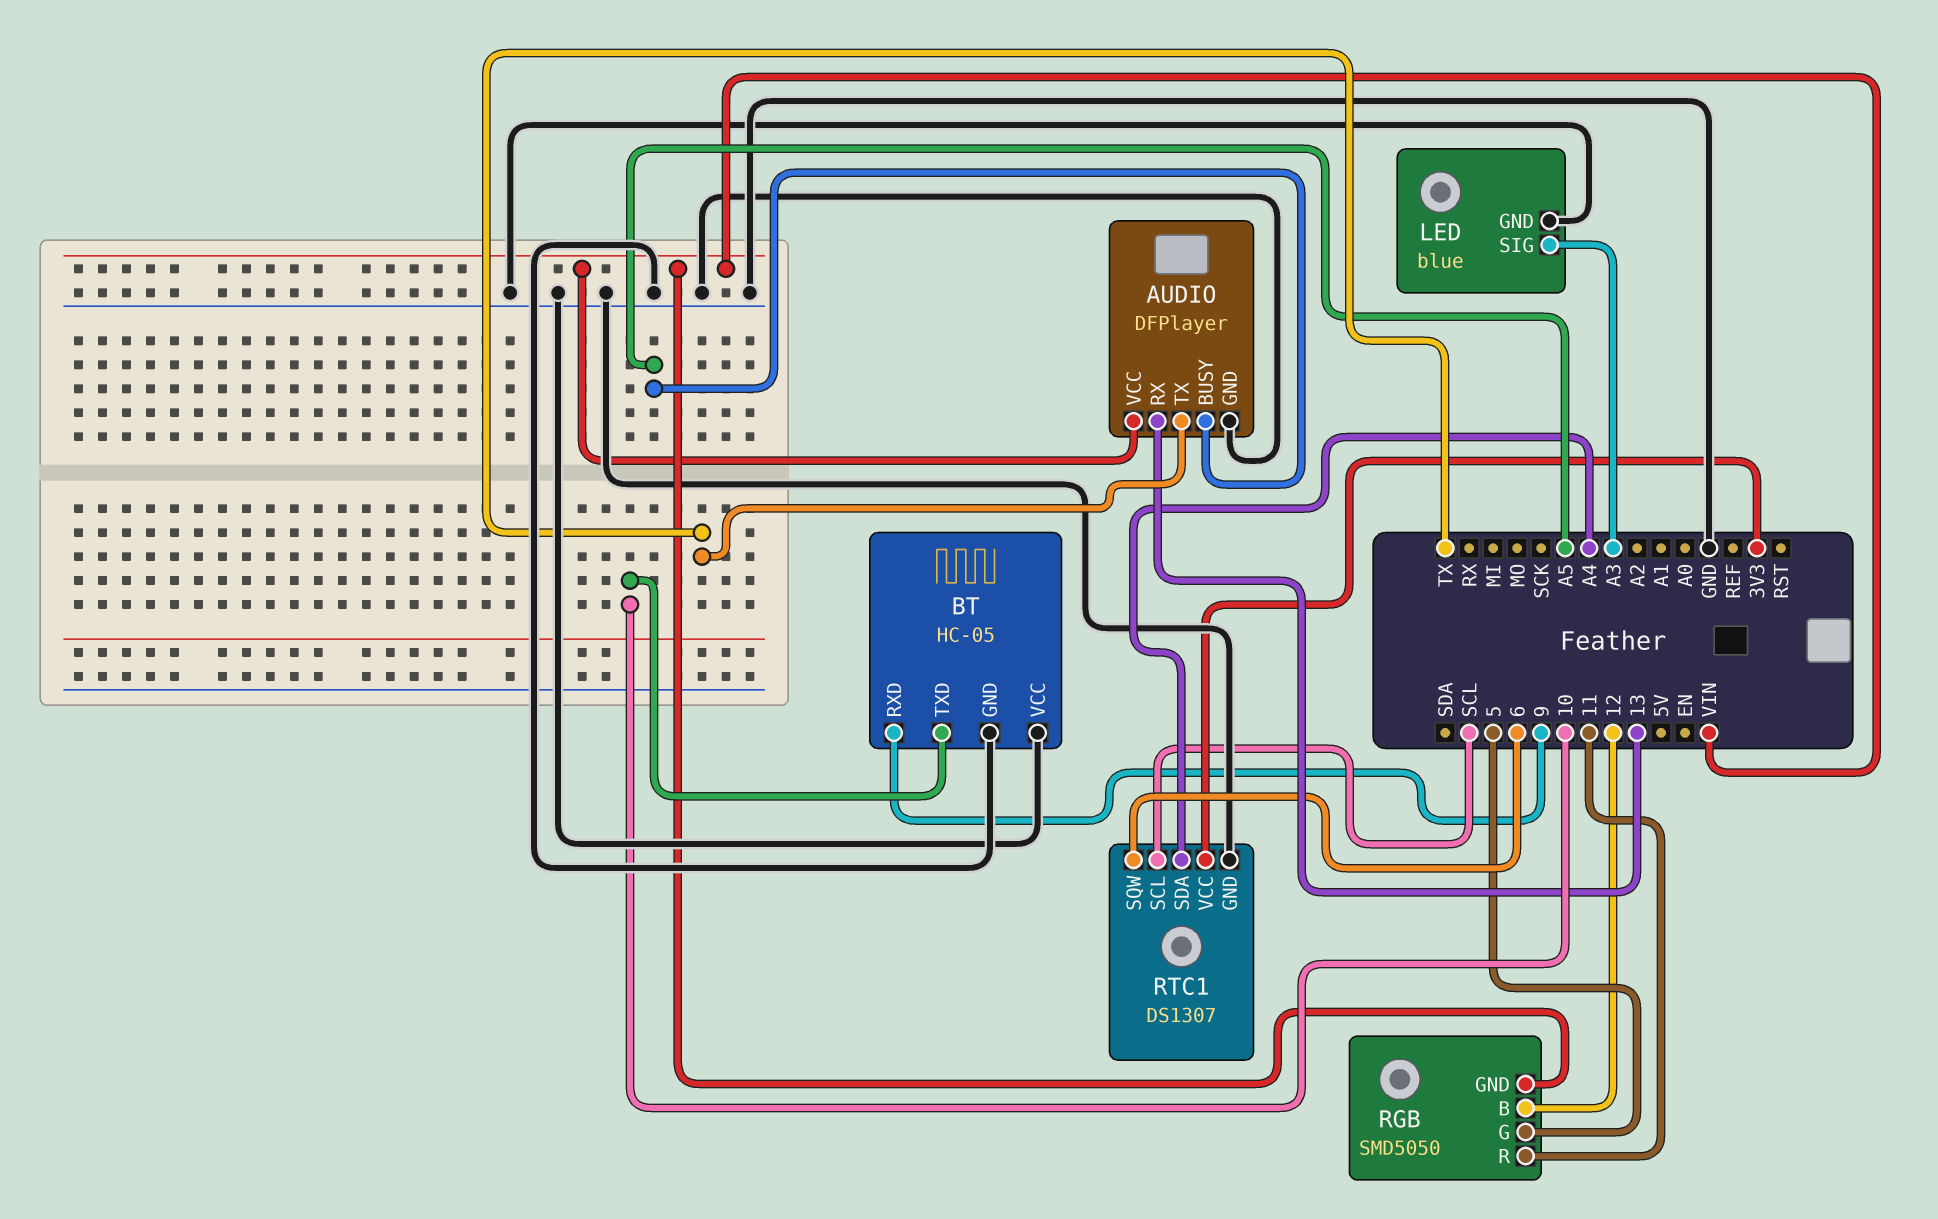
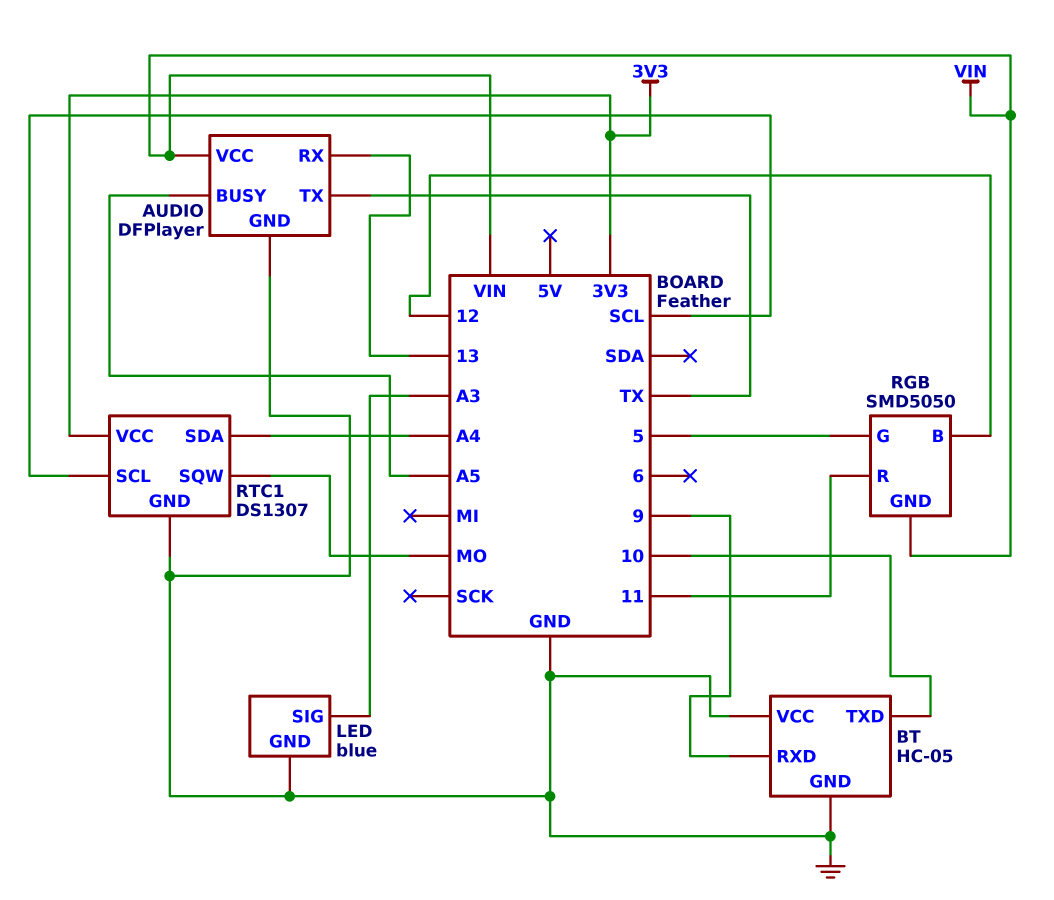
RTC1 pin SQW: 6 -> MO

